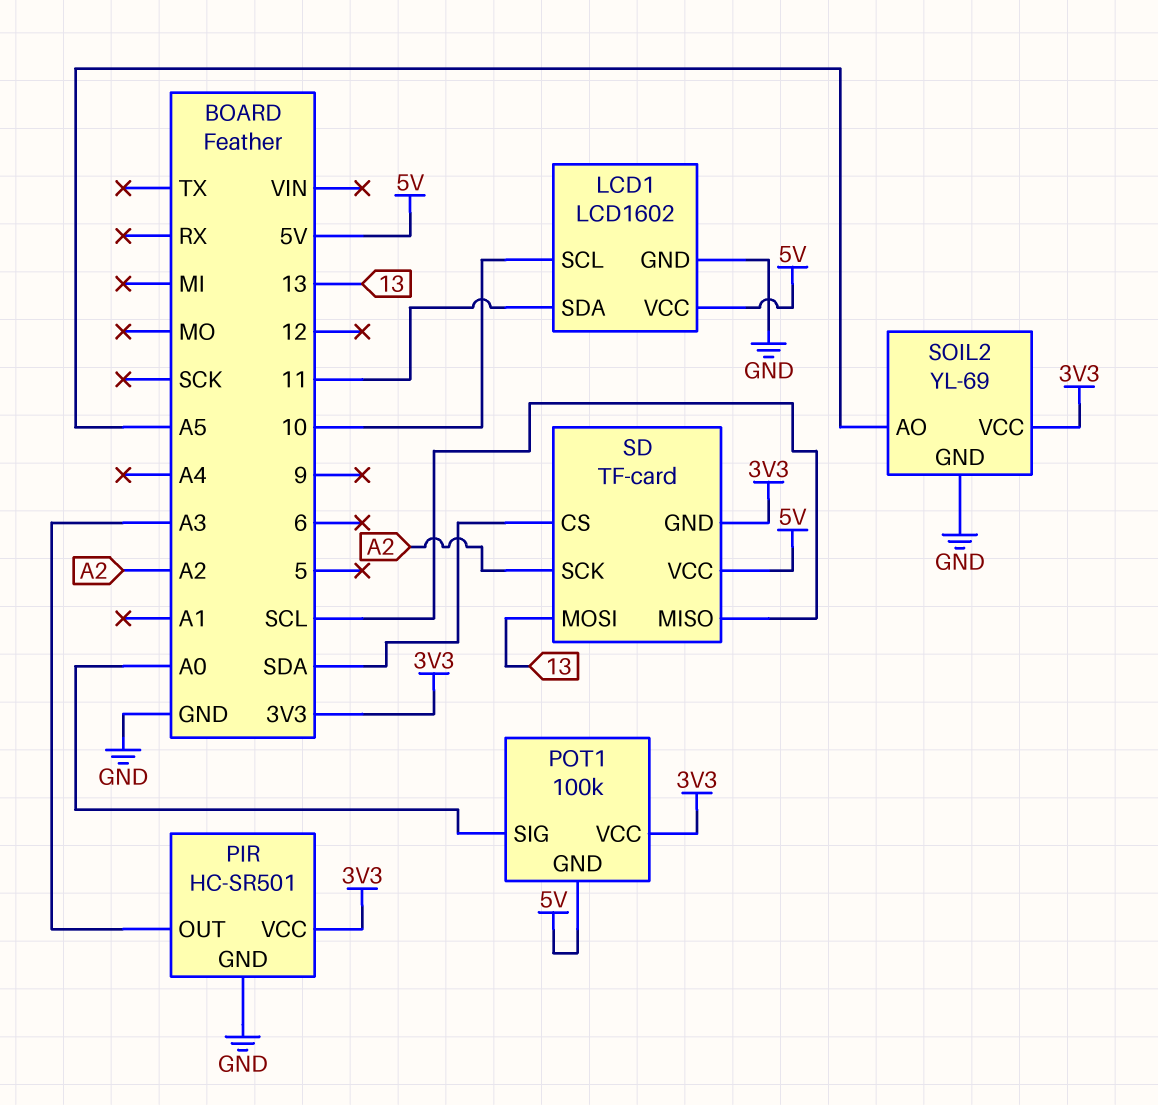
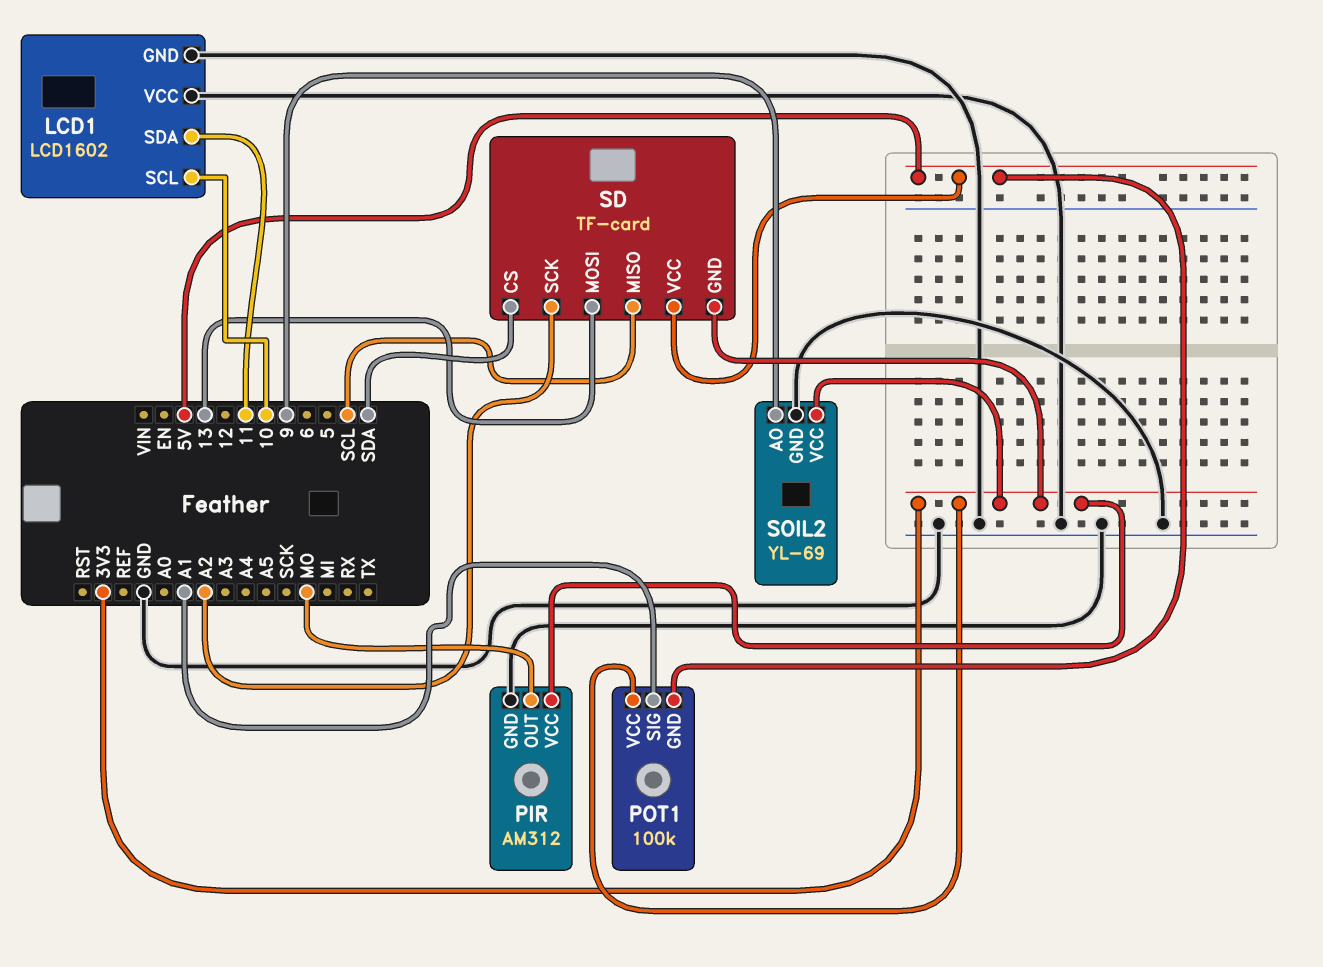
LCD1 pin VCC: 5V -> GND
PIR: HC-SR501 -> AM312
PIR pin OUT: A3 -> MO
POT1 pin SIG: A0 -> A1
SOIL2 pin AO: A5 -> 9

